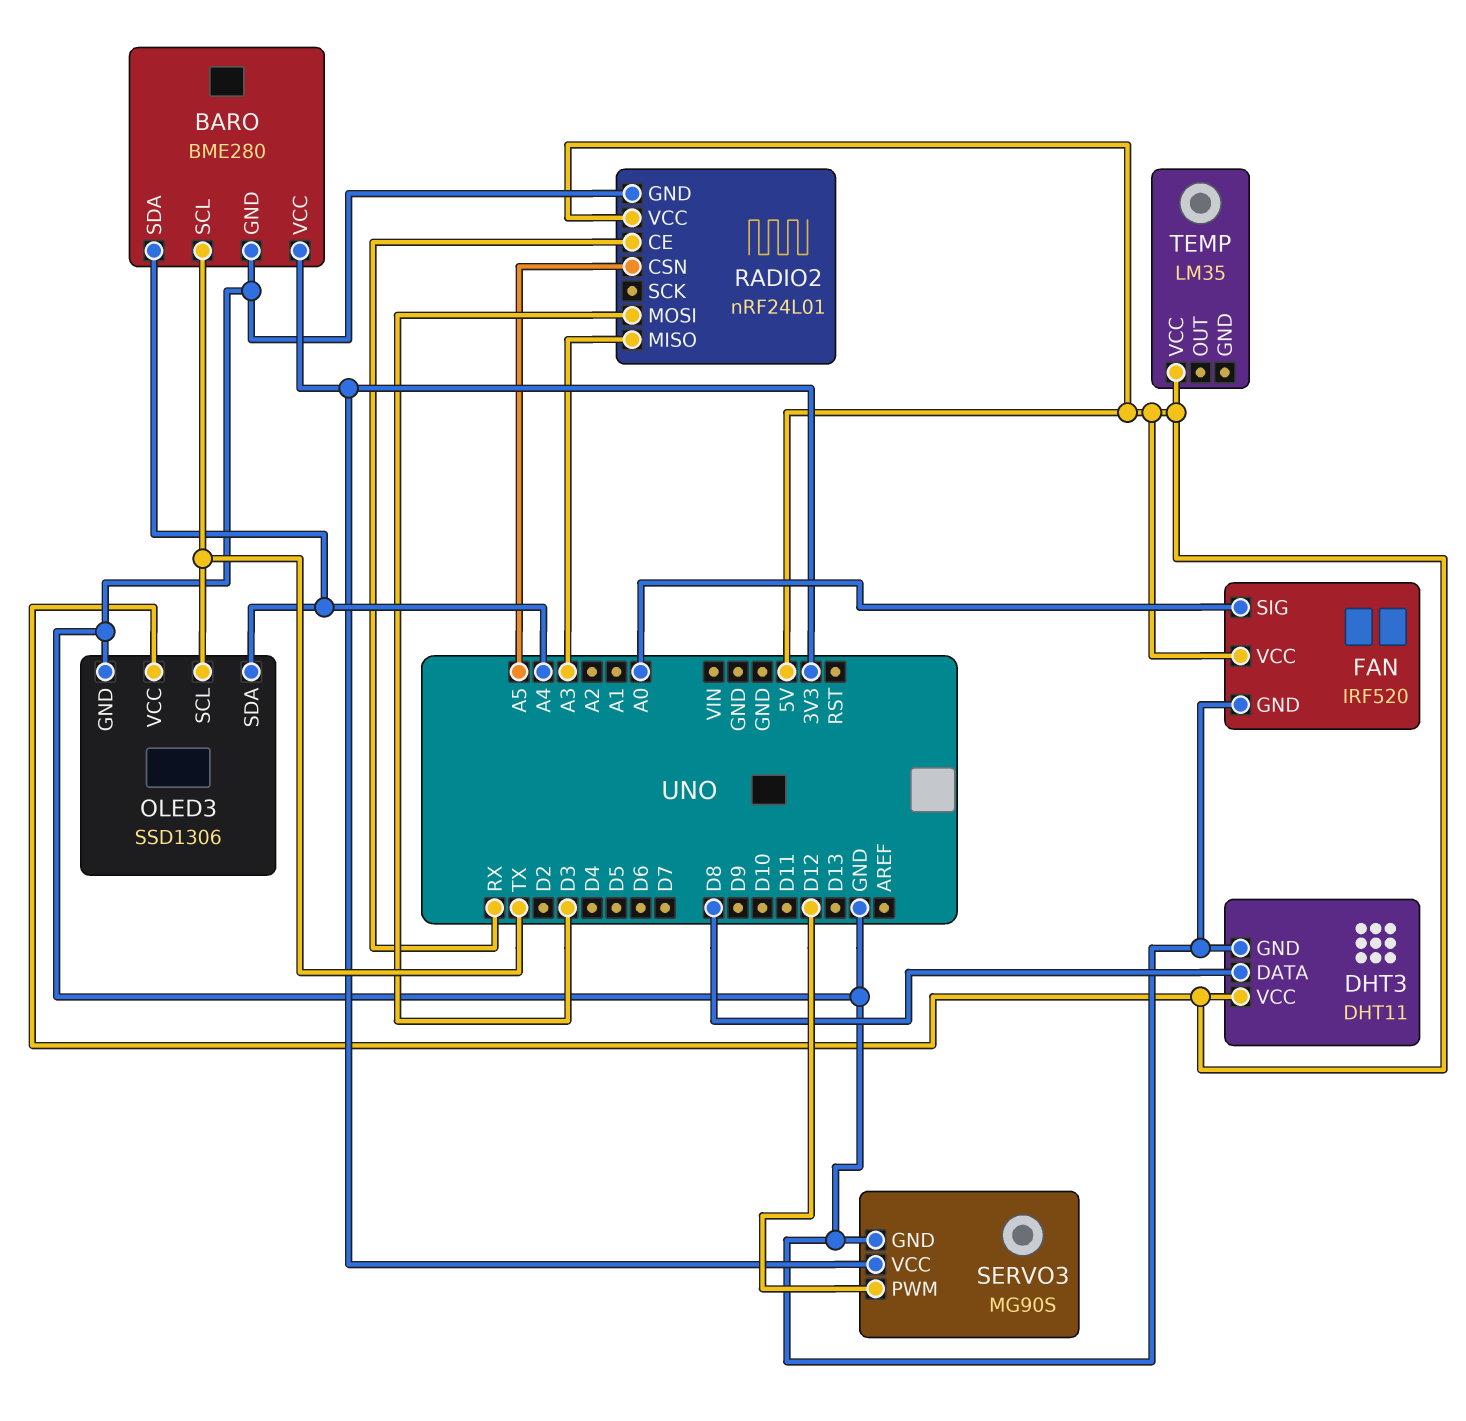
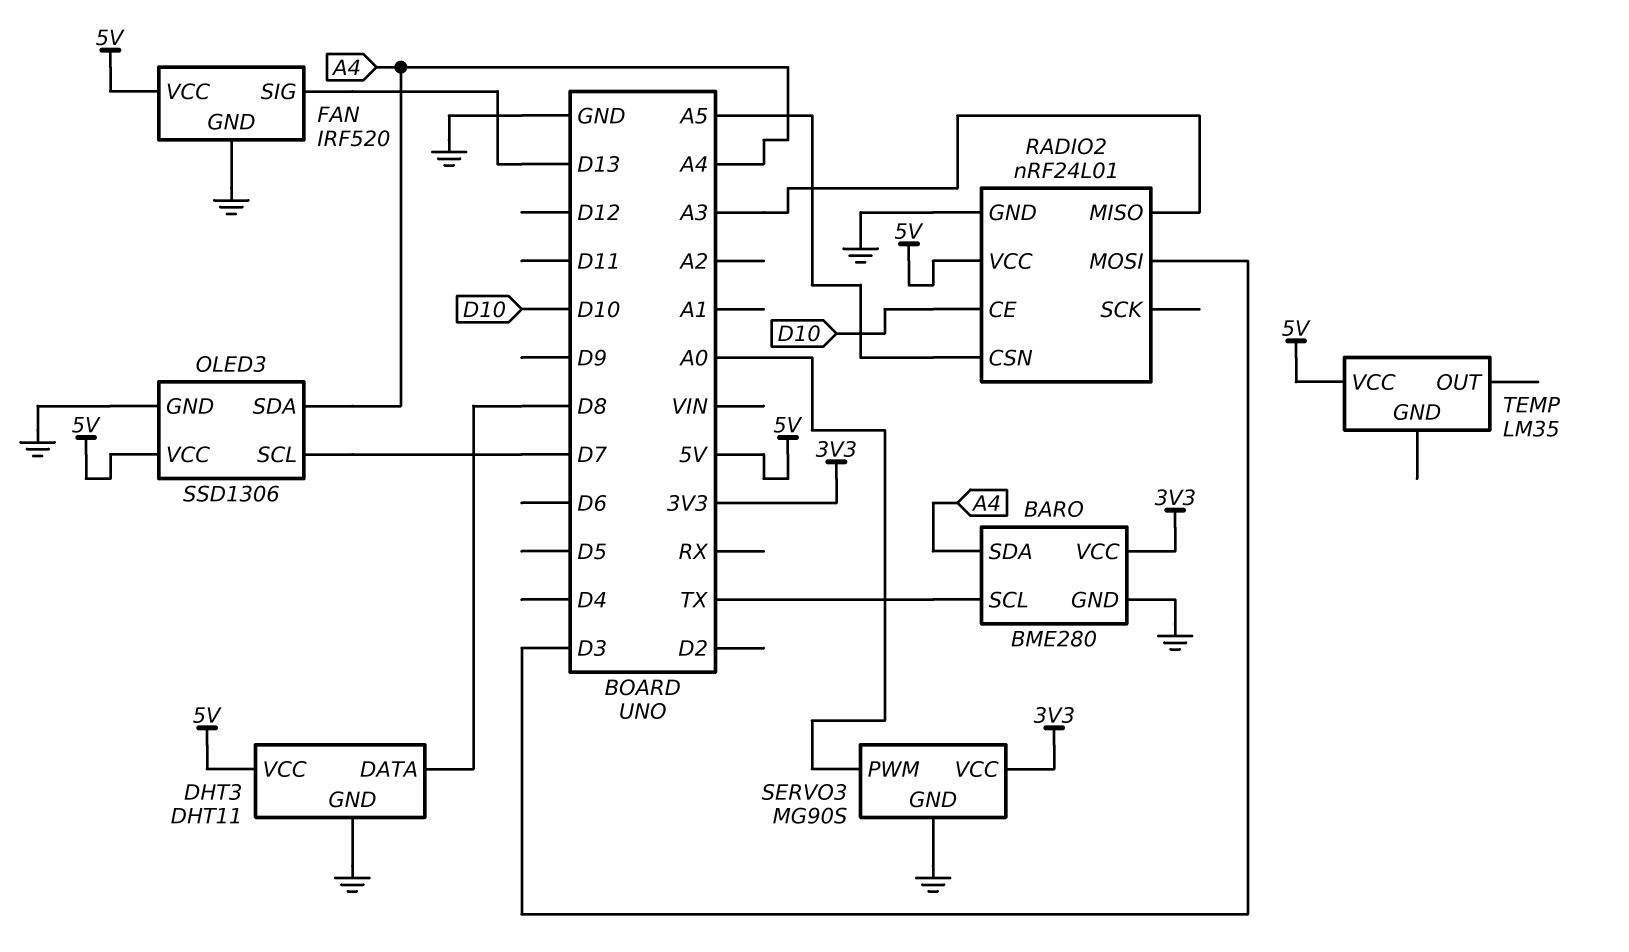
FAN pin SIG: A0 -> D13
OLED3 pin SCL: TX -> D7
RADIO2 pin CE: RX -> D10
SERVO3 pin PWM: D12 -> A0

